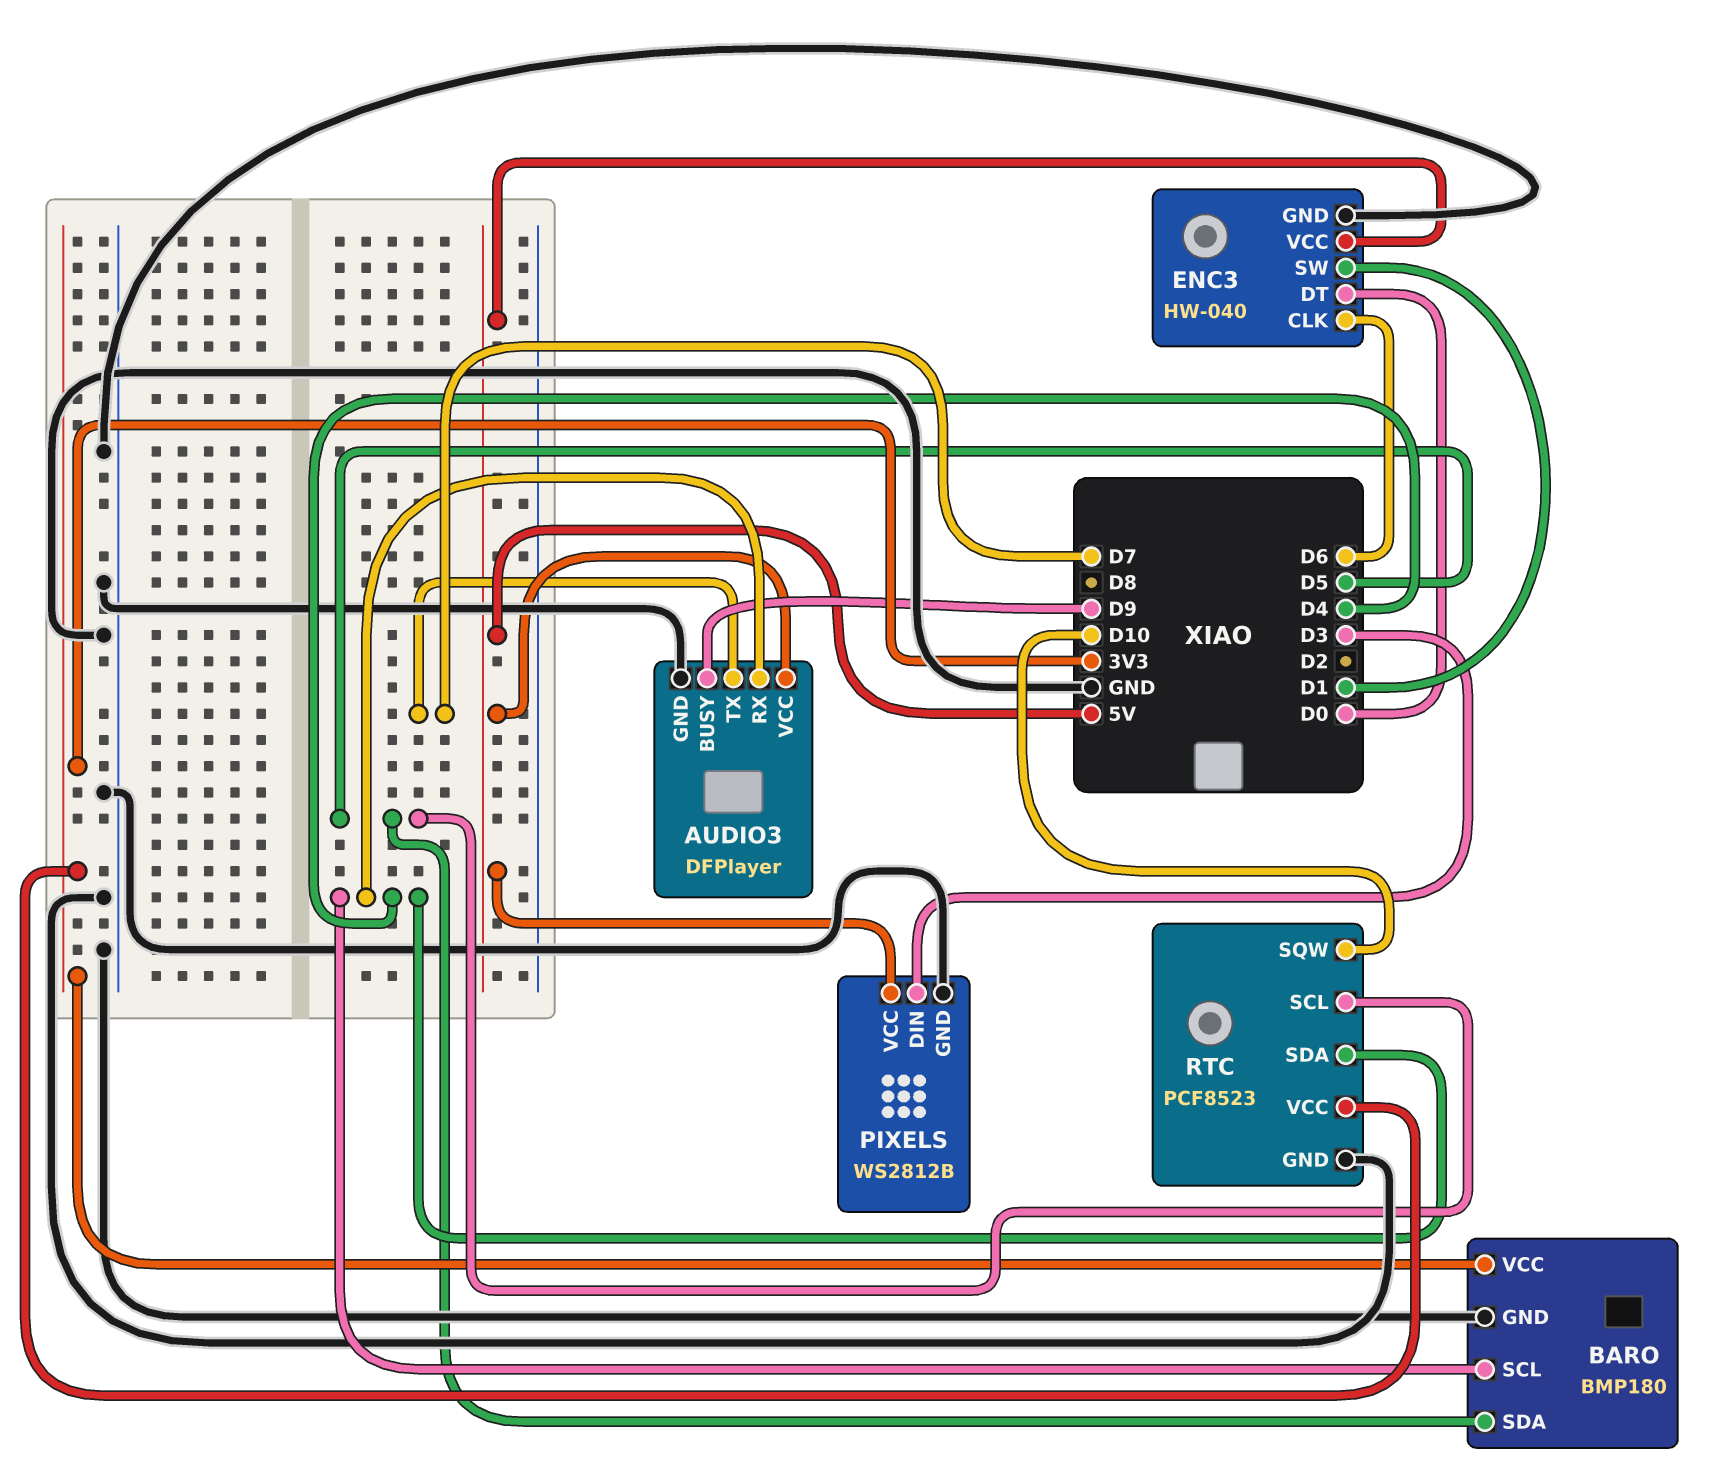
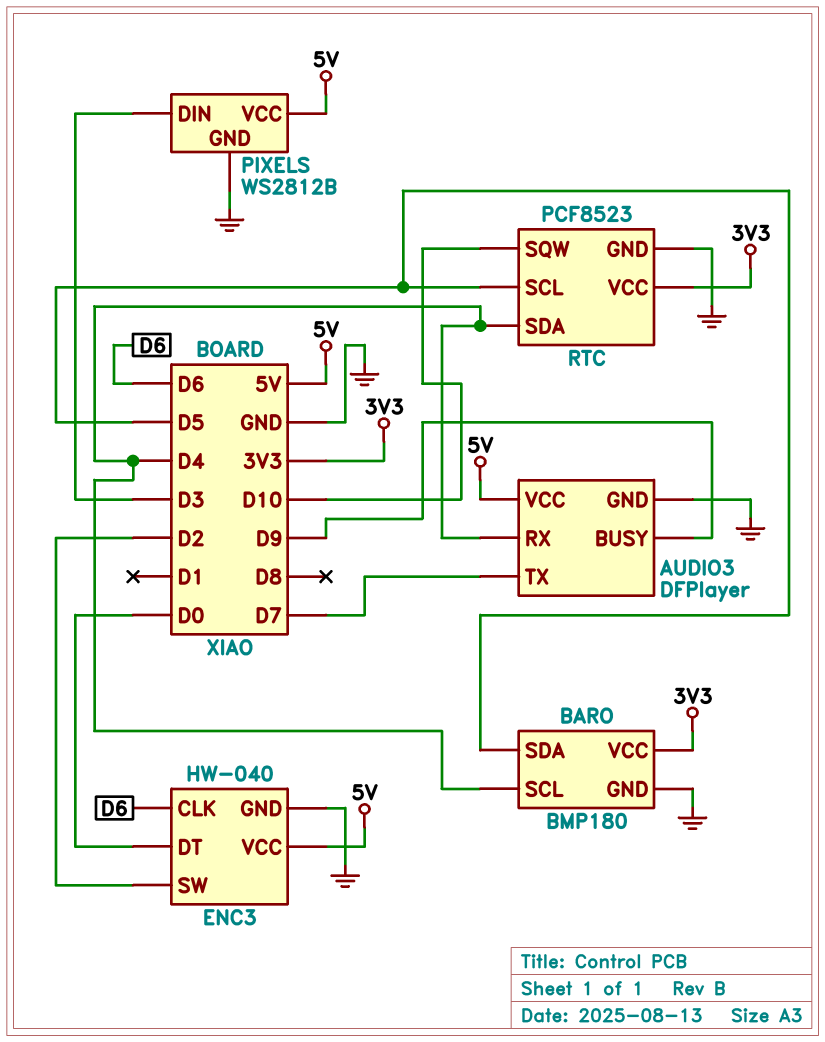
ENC3 pin SW: D1 -> D2

